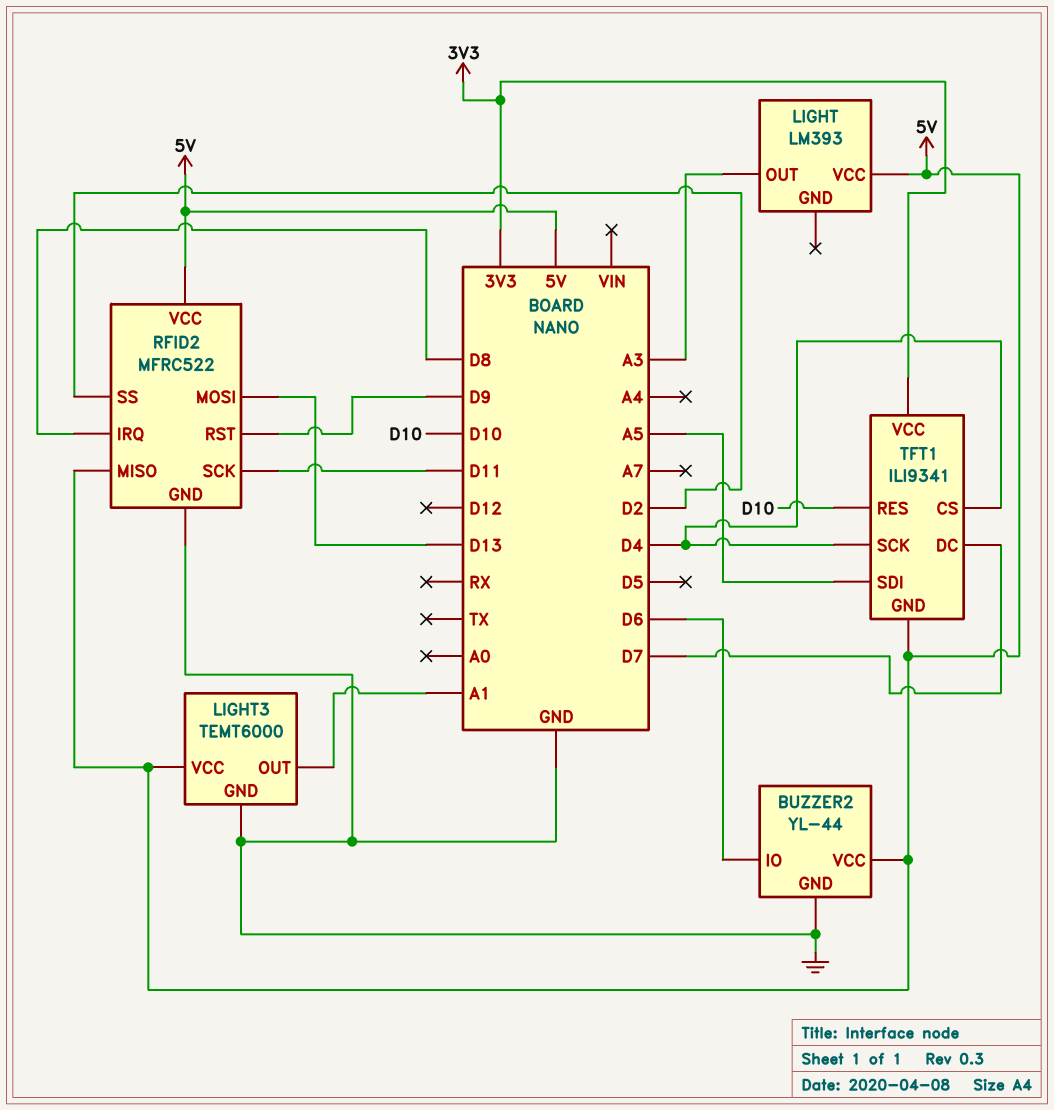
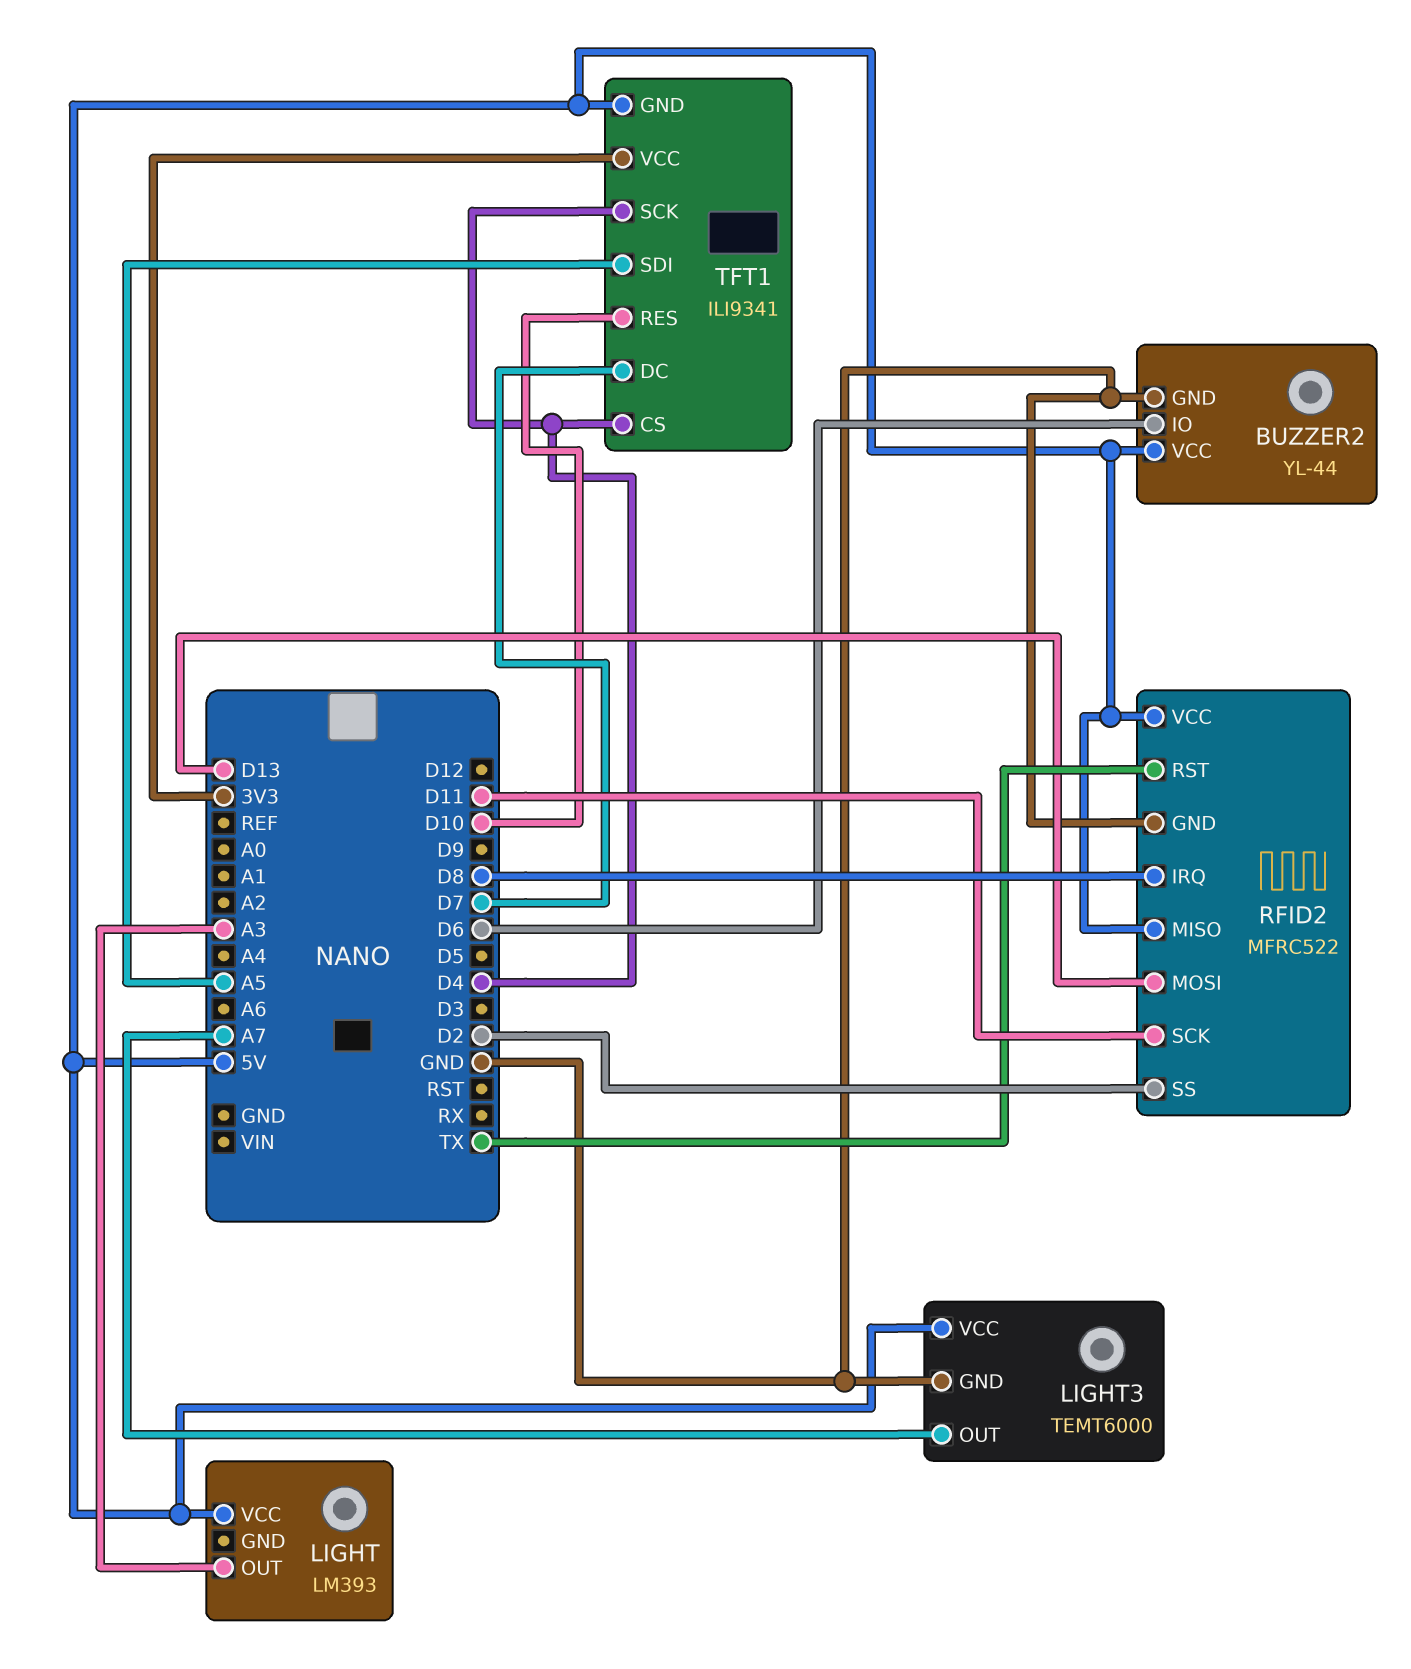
LIGHT3 pin OUT: A1 -> A7
RFID2 pin RST: D9 -> TX

